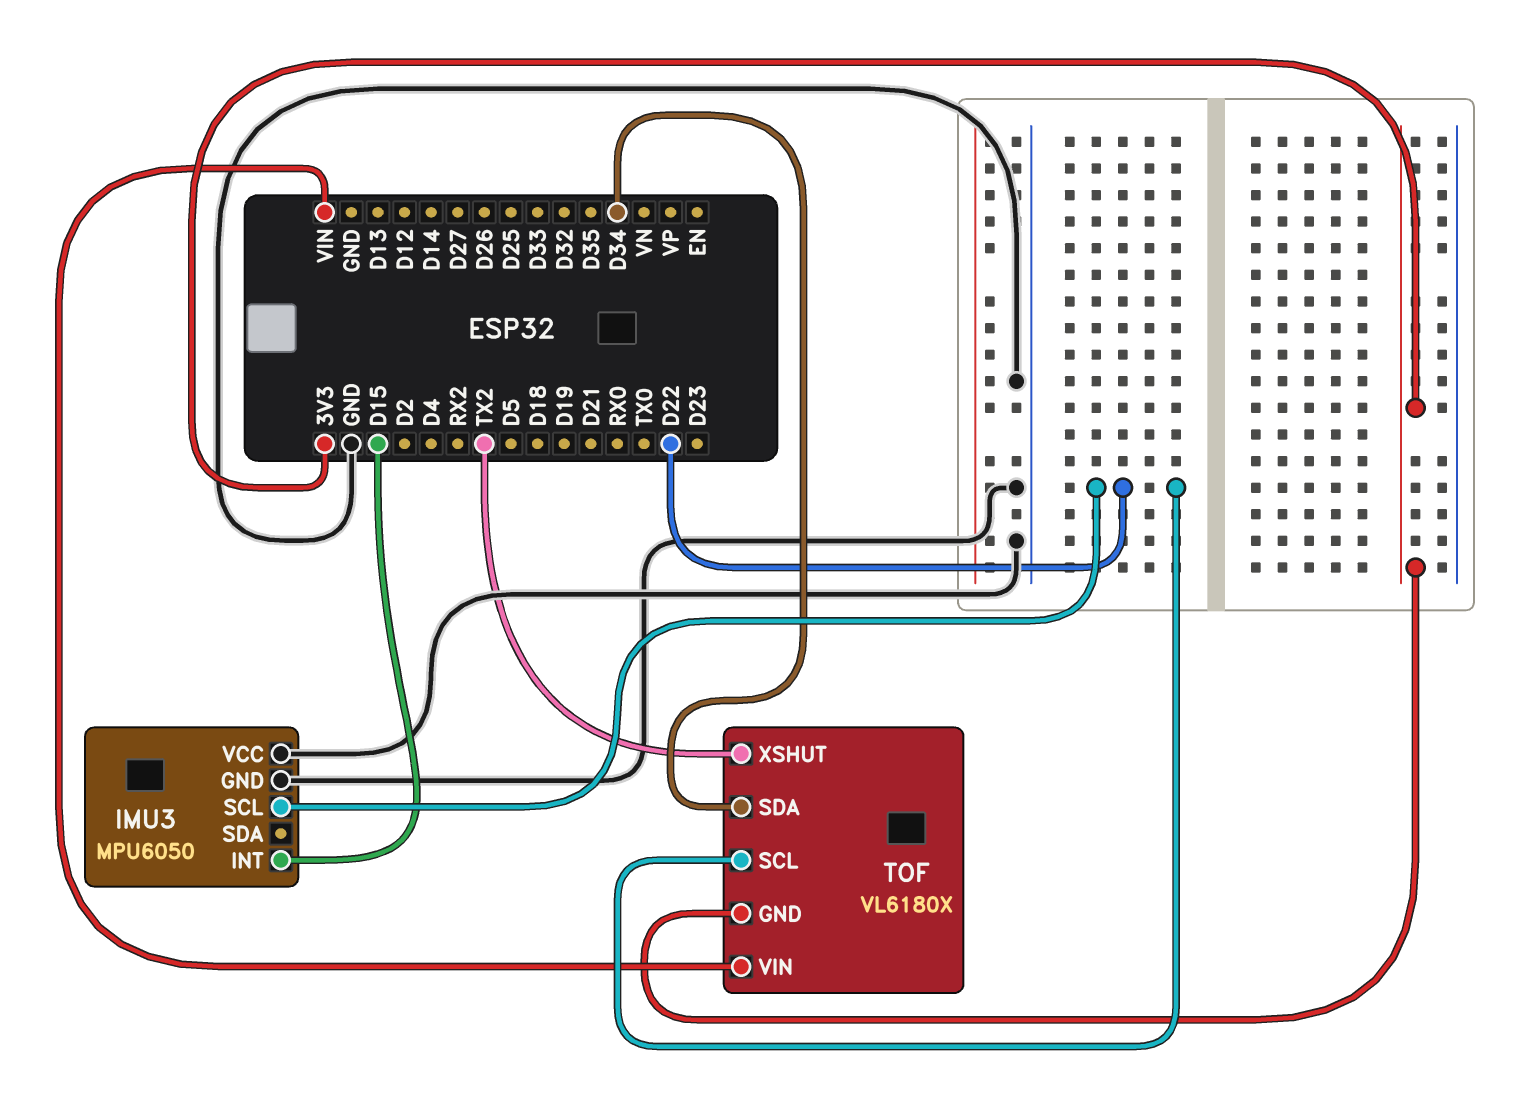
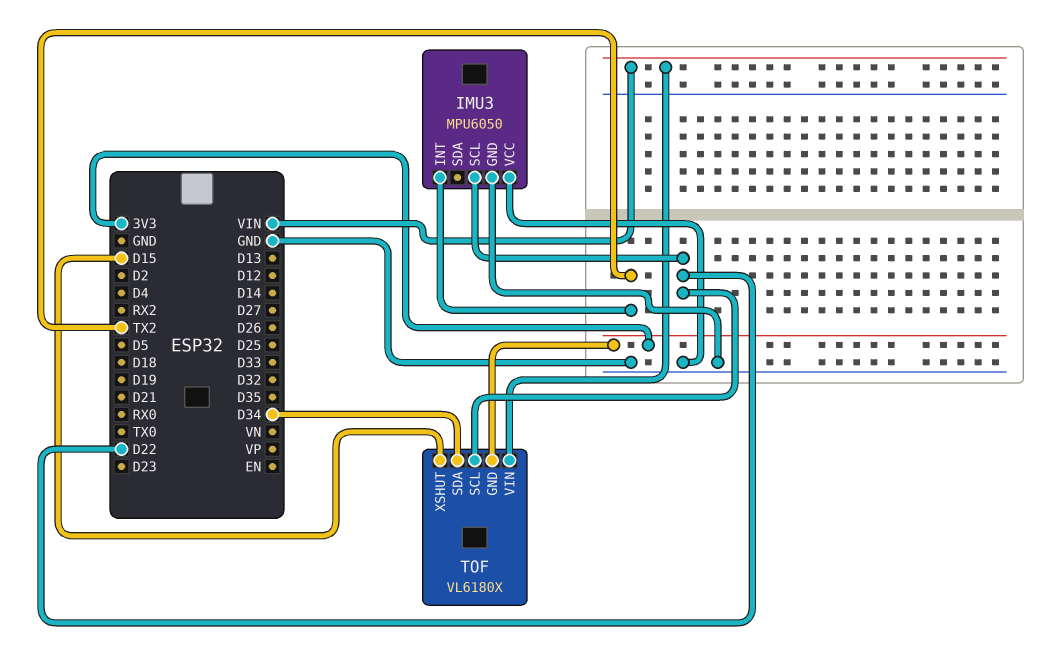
IMU3 pin INT: D15 -> TX2
TOF pin XSHUT: TX2 -> D15

